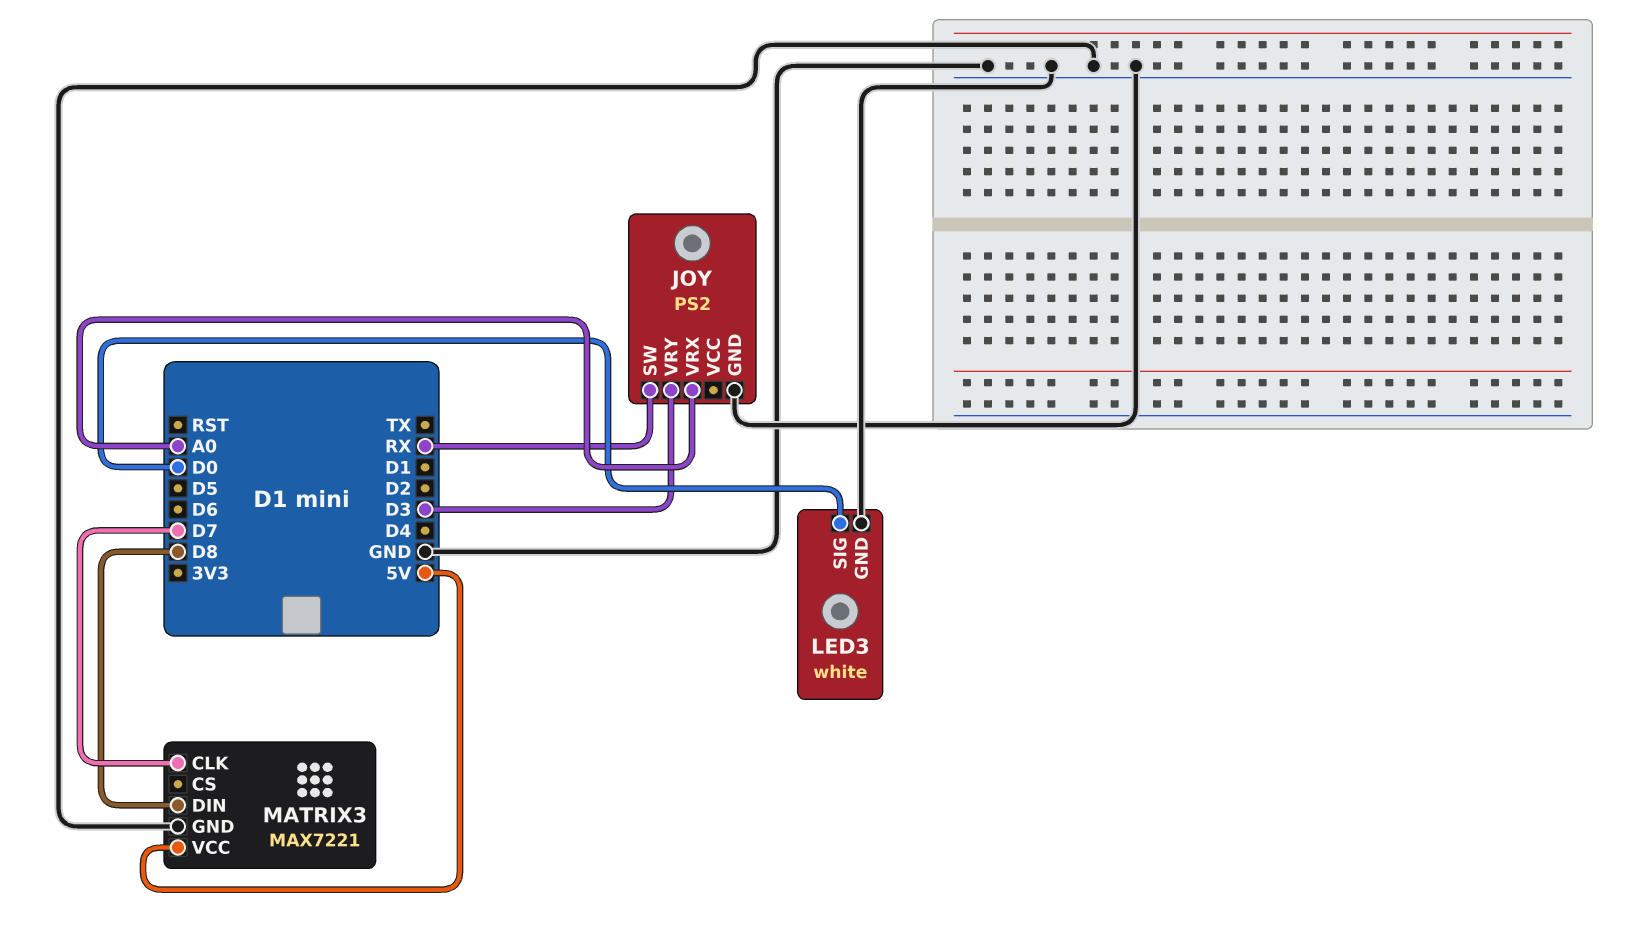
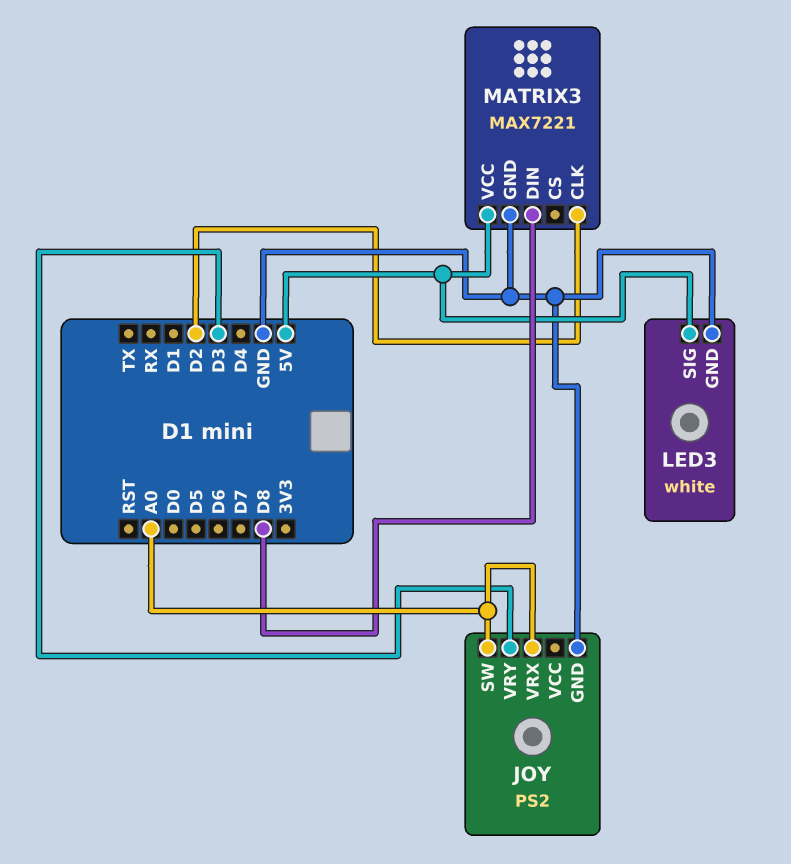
JOY pin SW: RX -> A0
LED3 pin SIG: D0 -> 5V
MATRIX3 pin CLK: D7 -> D2

